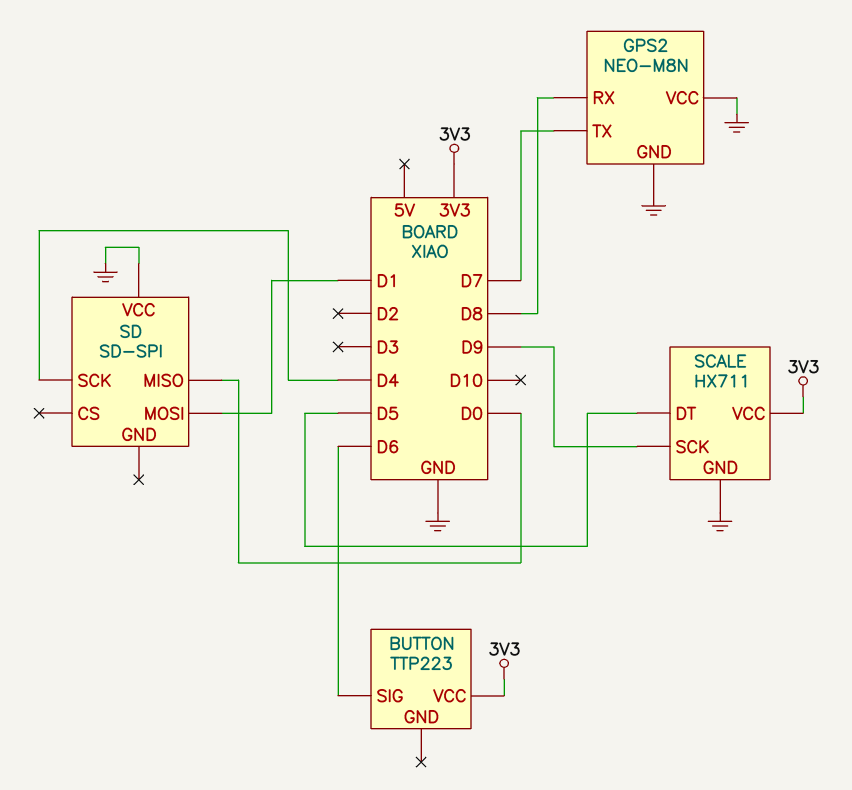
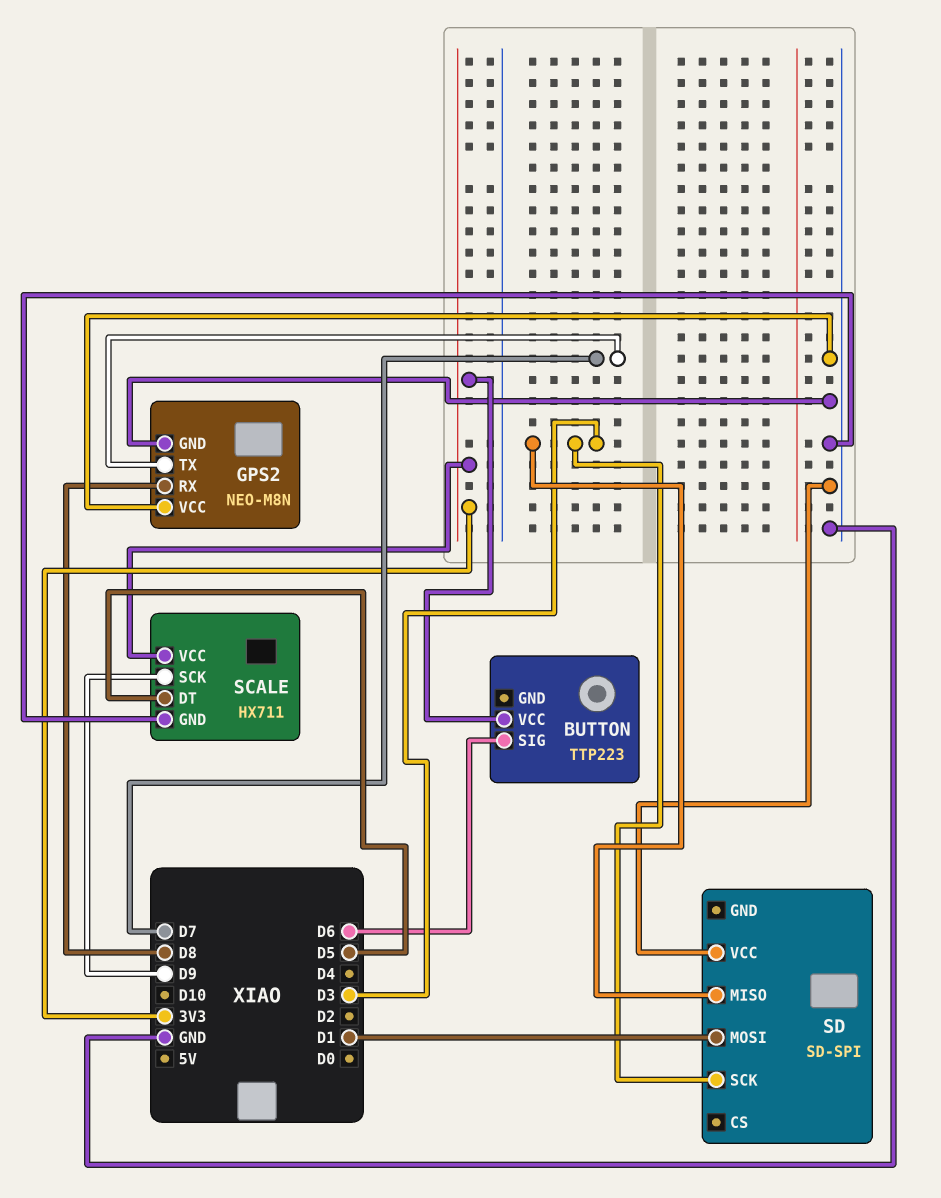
SD pin MISO: D0 -> D3
SD pin SCK: D4 -> D3

